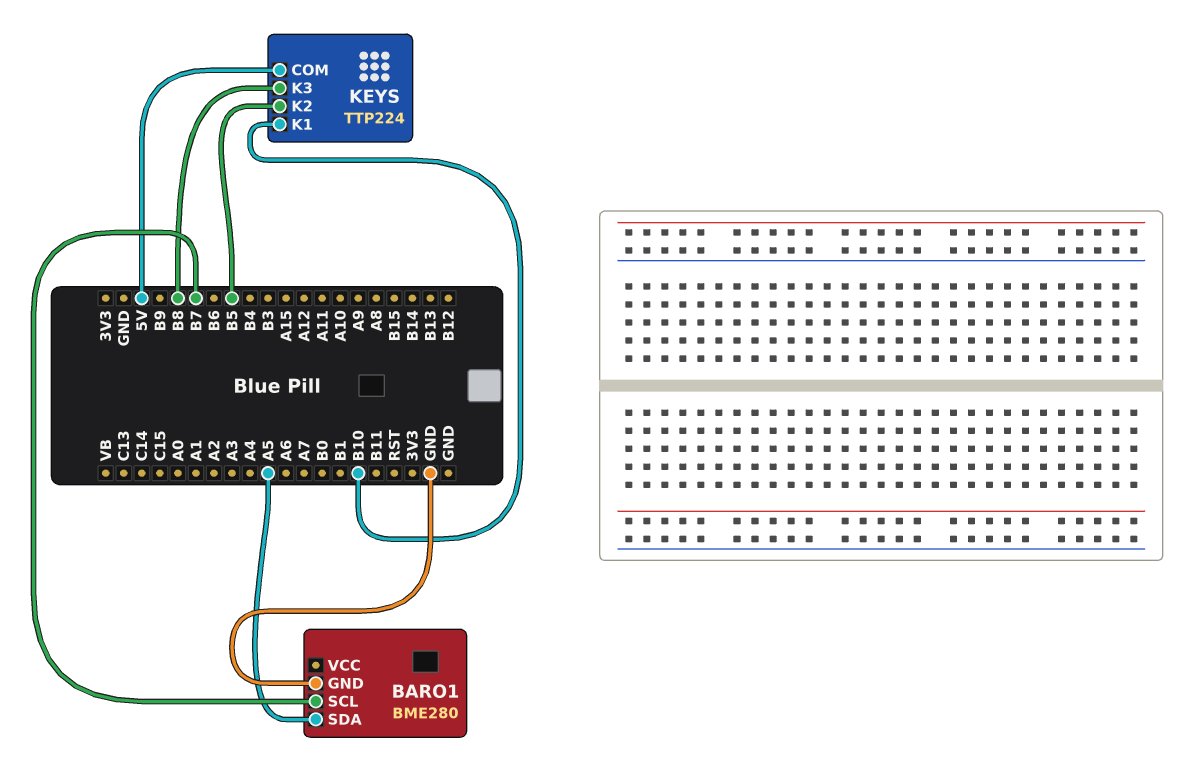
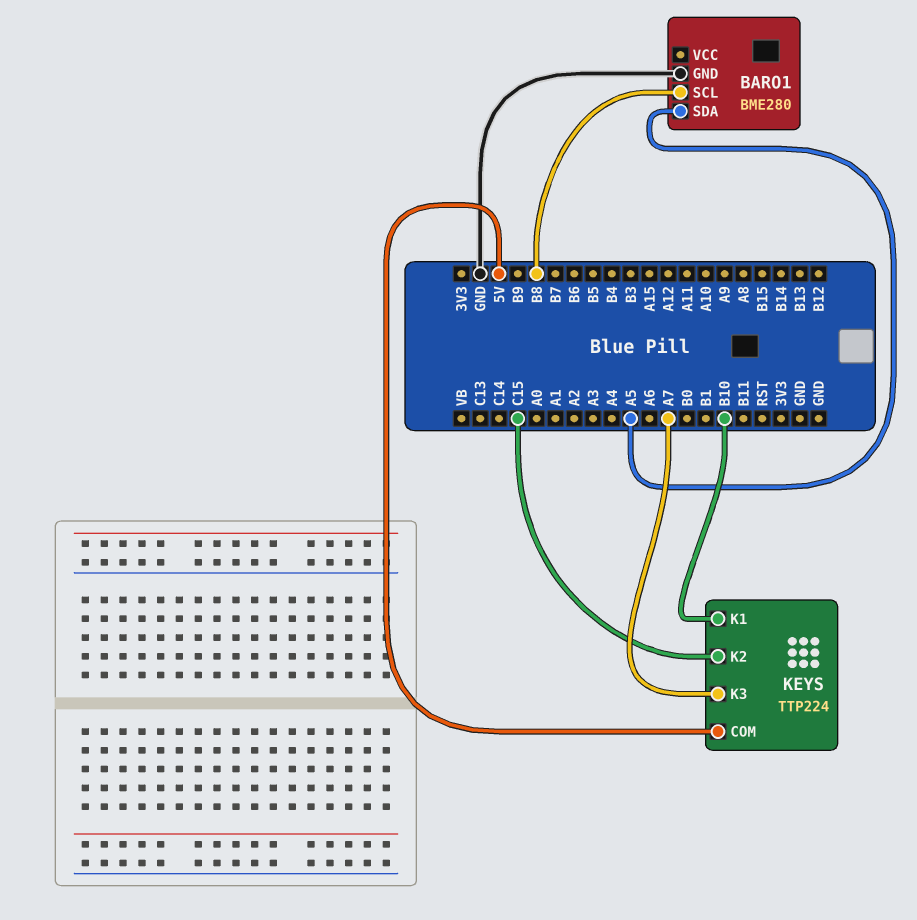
BARO1 pin SCL: B7 -> B8
KEYS pin K2: B5 -> C15
KEYS pin K3: B8 -> A7

